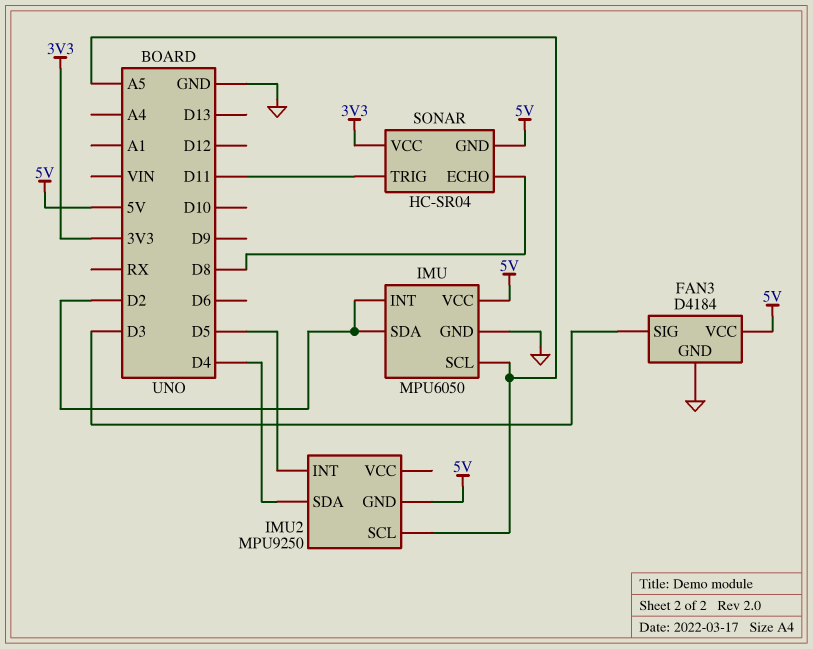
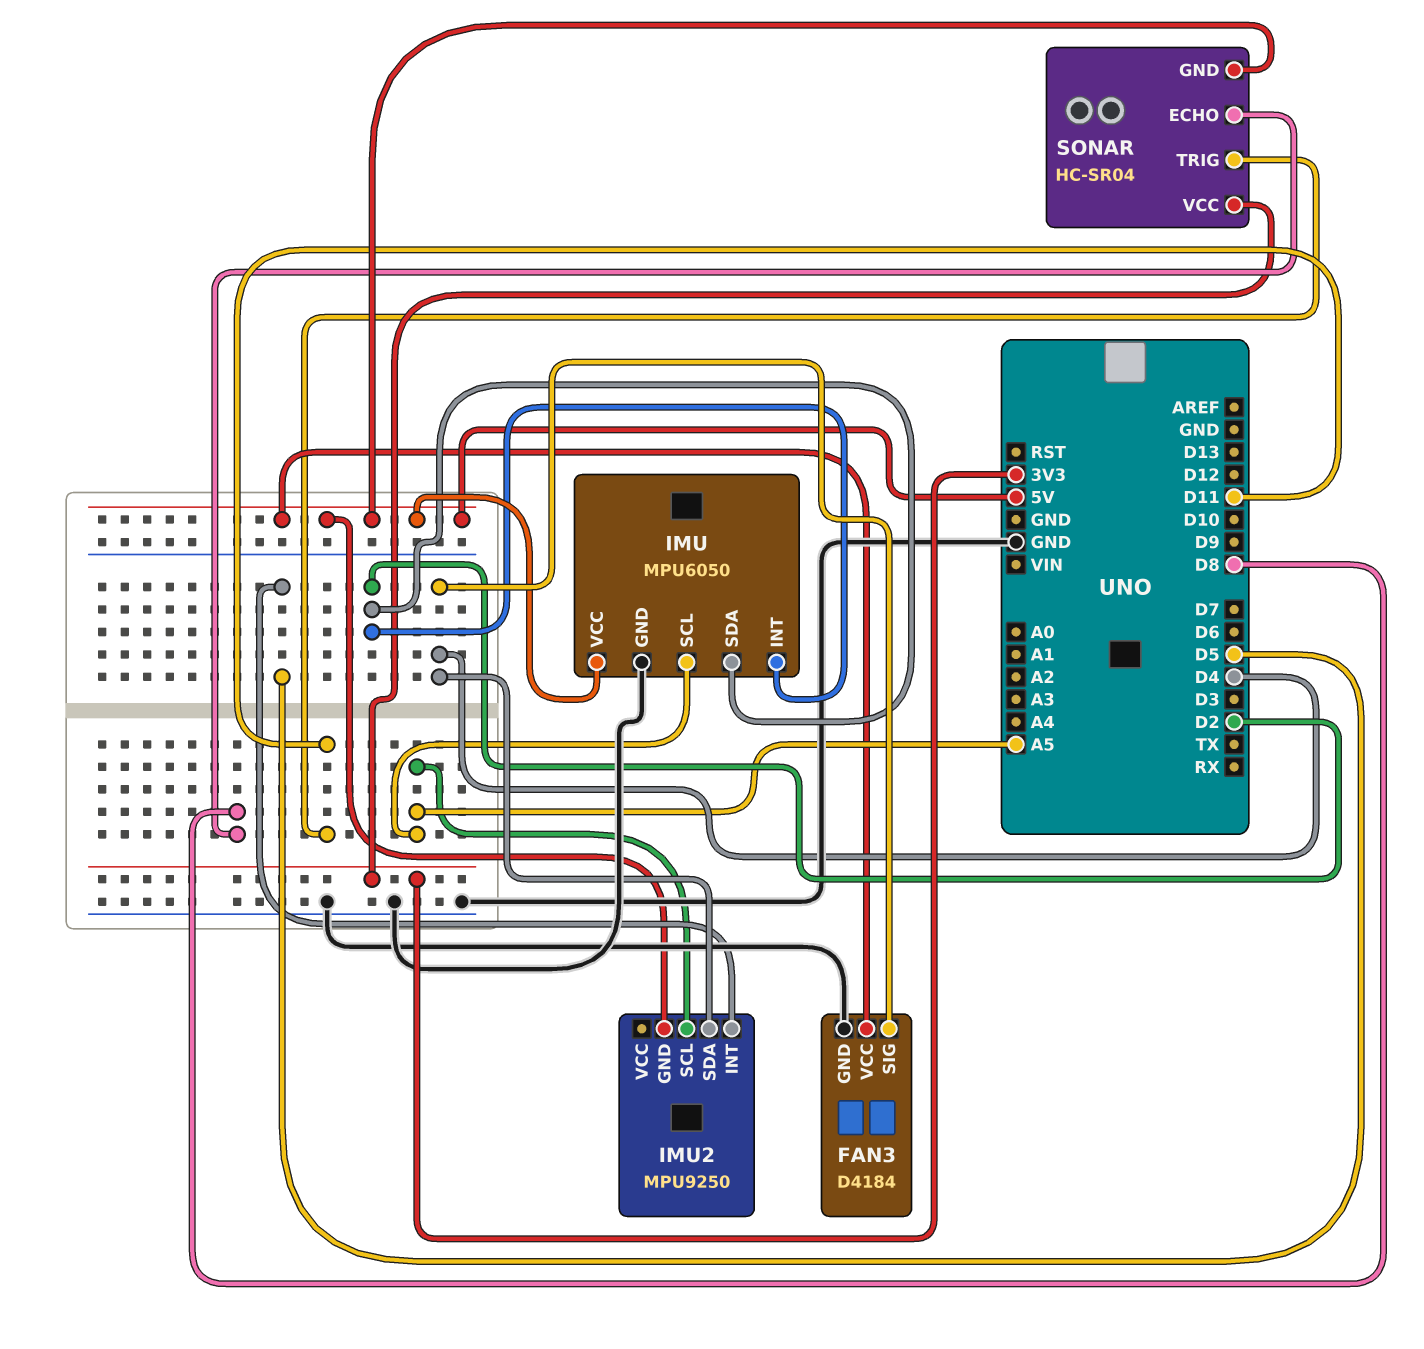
FAN3 pin SIG: D3 -> D4

